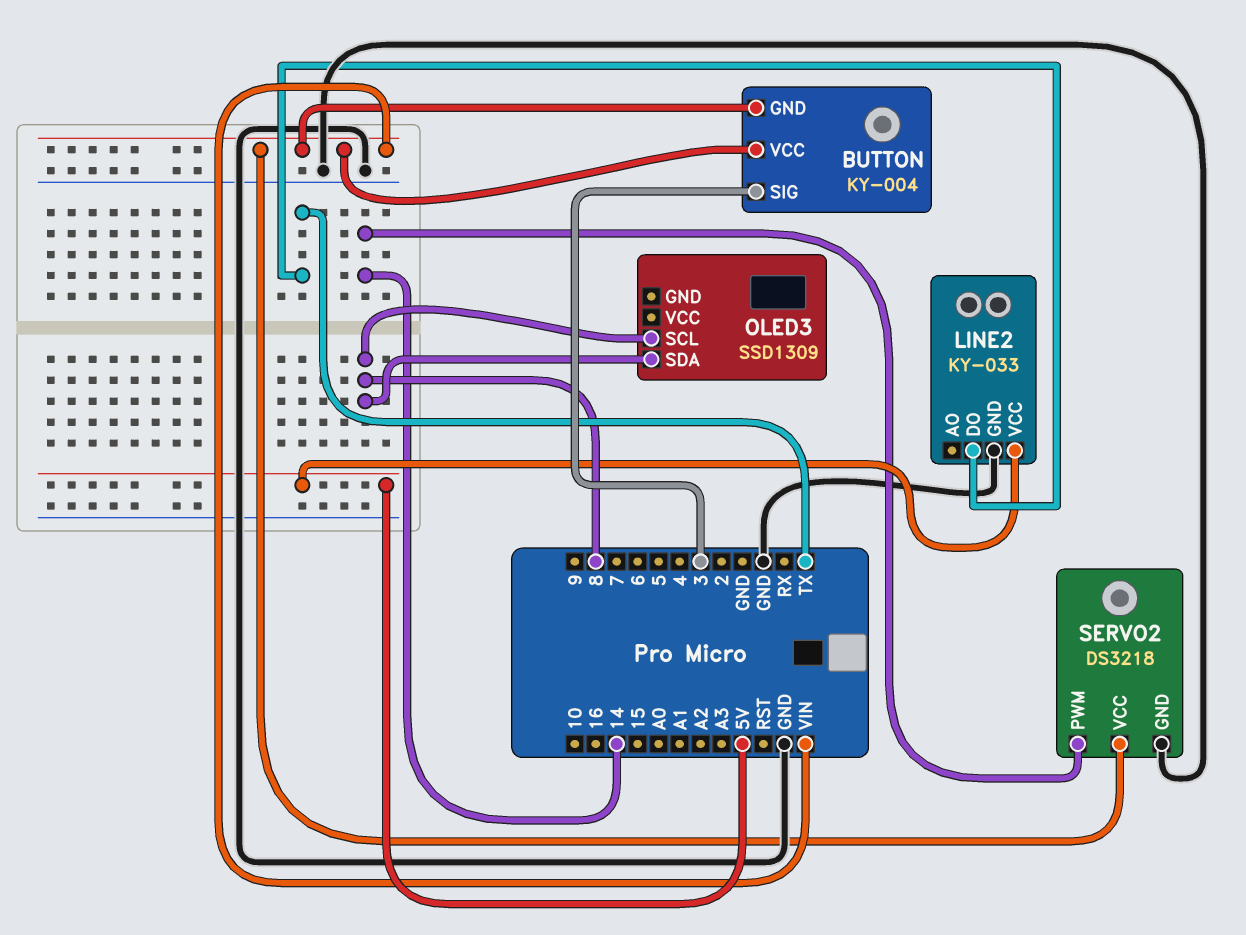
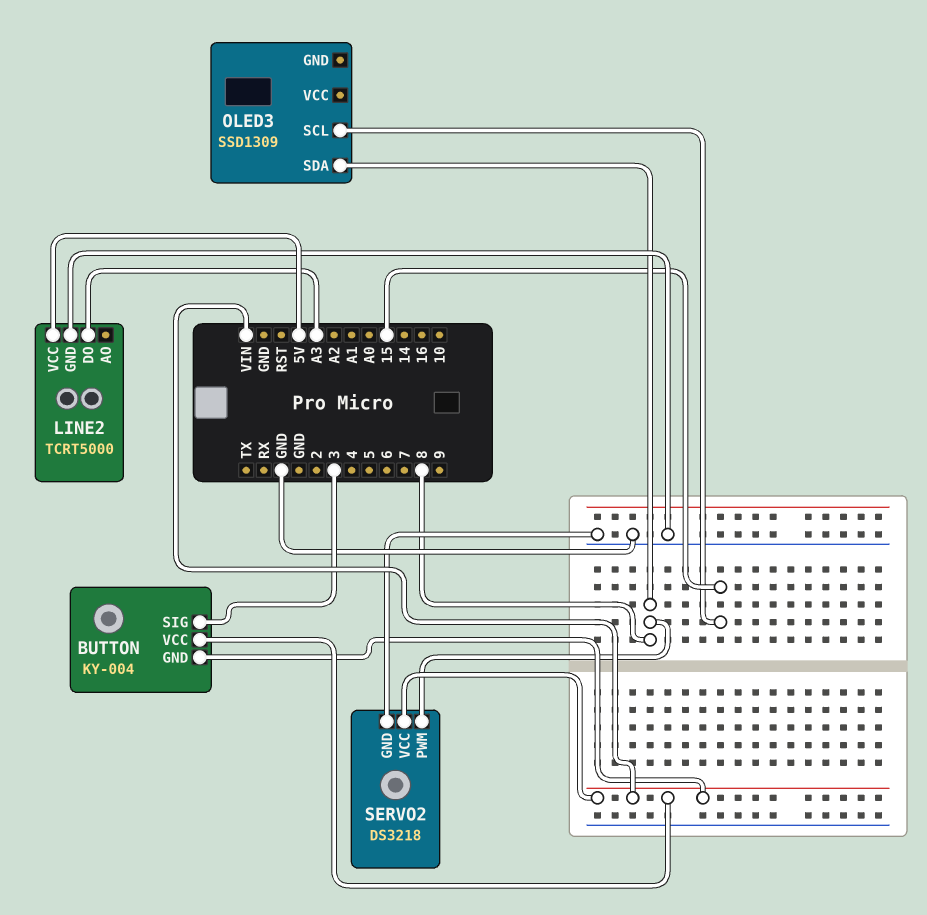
LINE2: KY-033 -> TCRT5000
LINE2 pin DO: TX -> A3
OLED3 pin SCL: 8 -> 15
SERVO2 pin PWM: 14 -> 8

